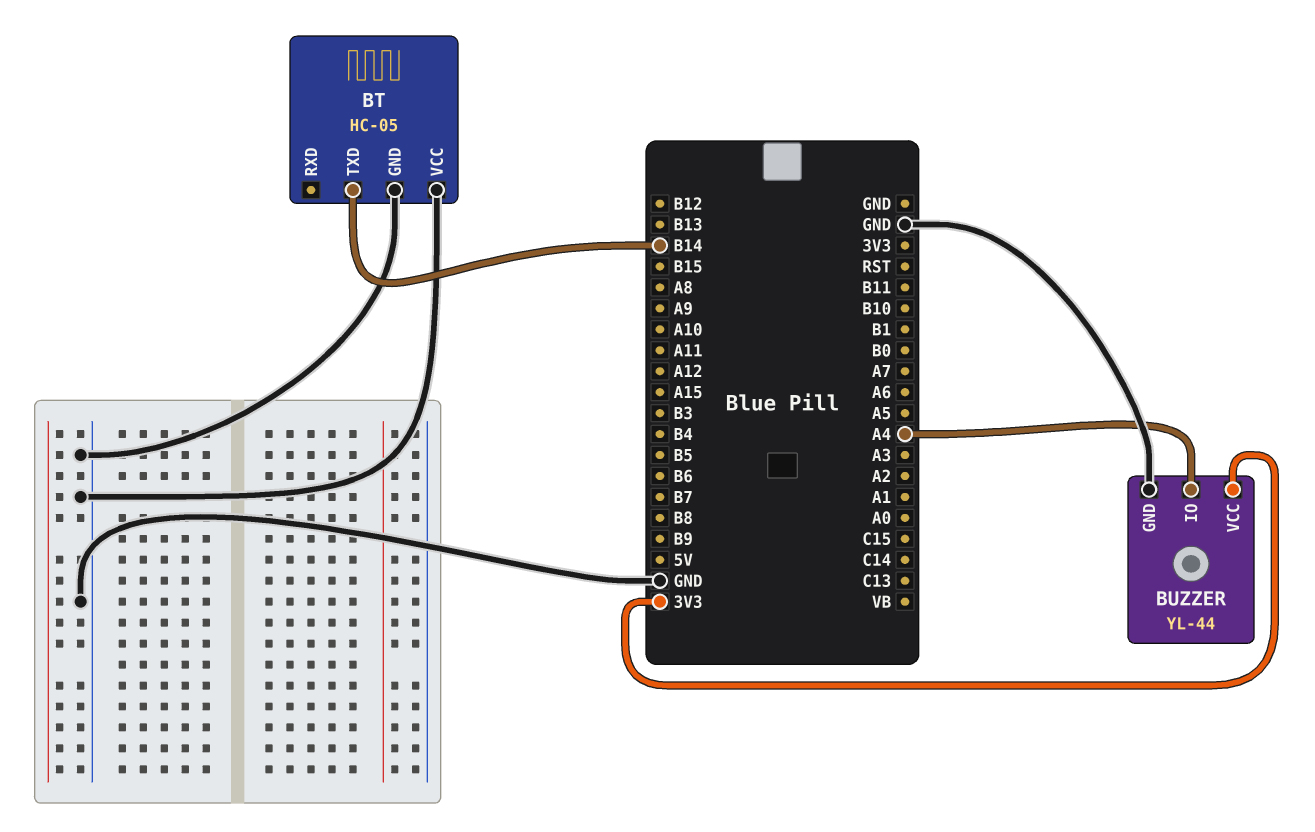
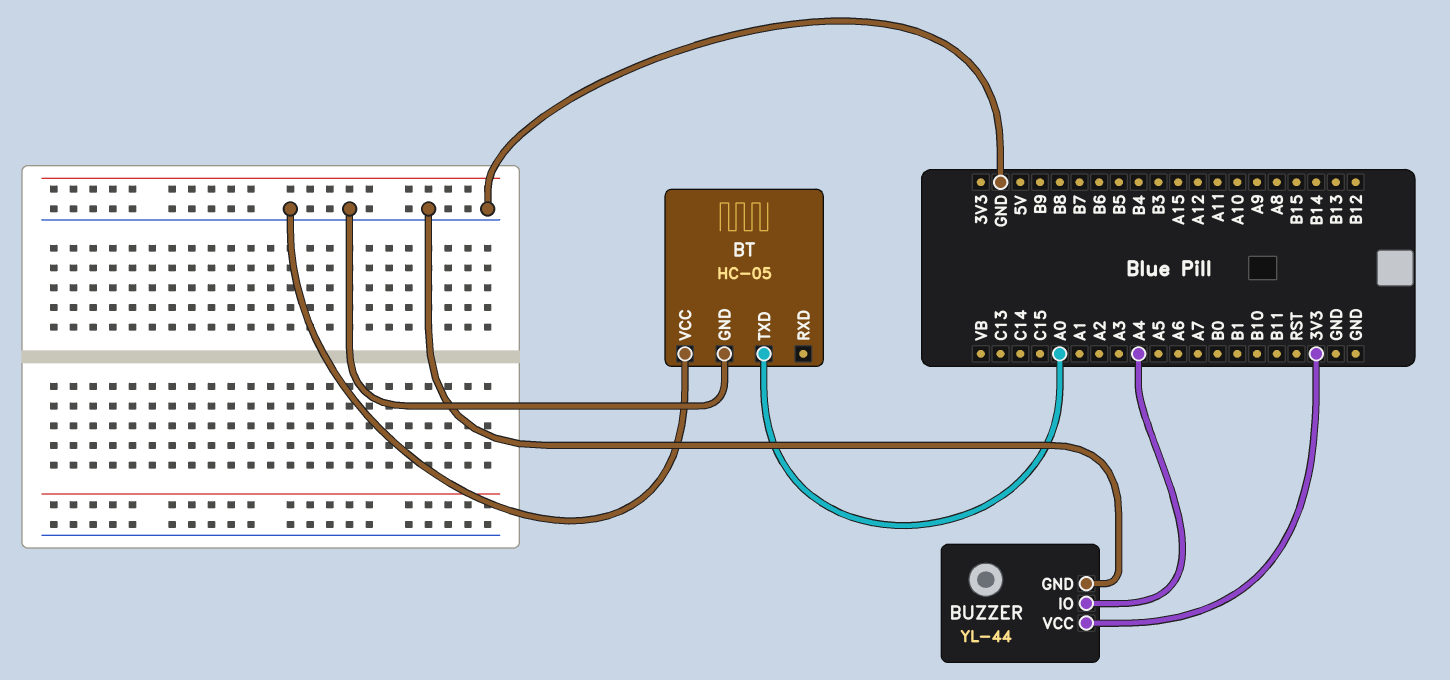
BT pin TXD: B14 -> A0

